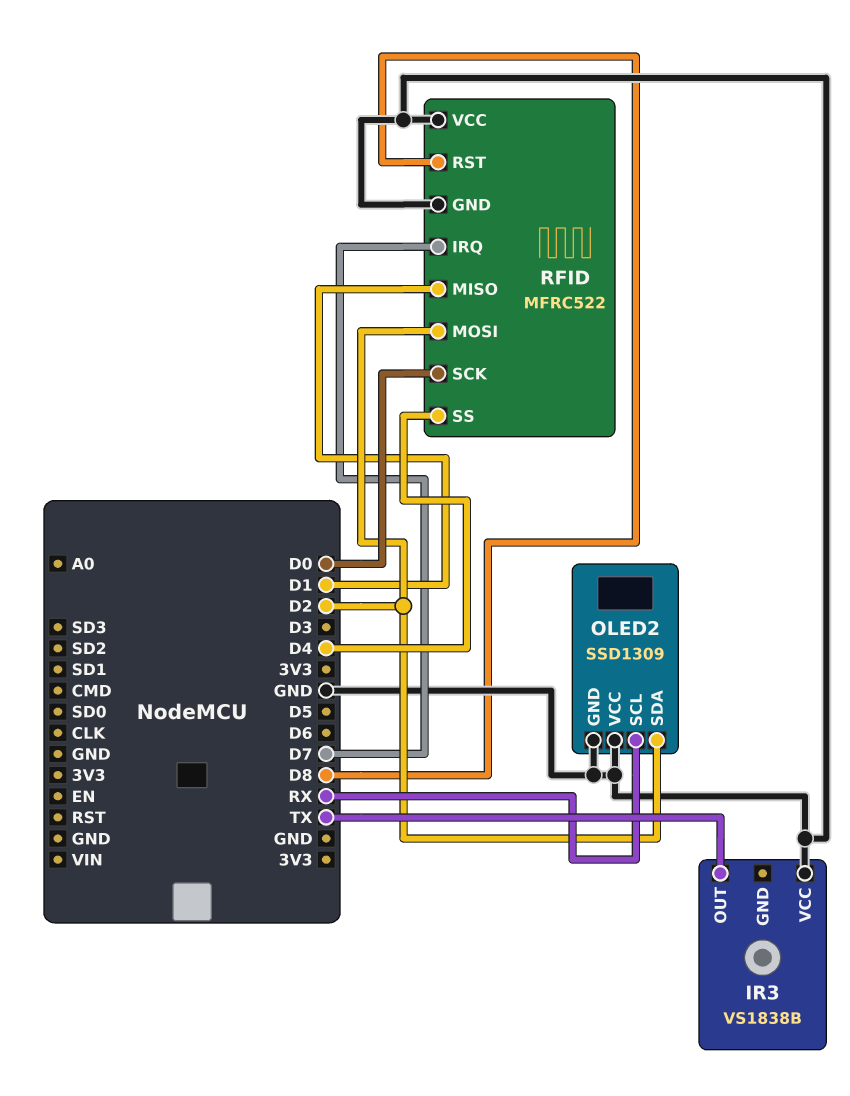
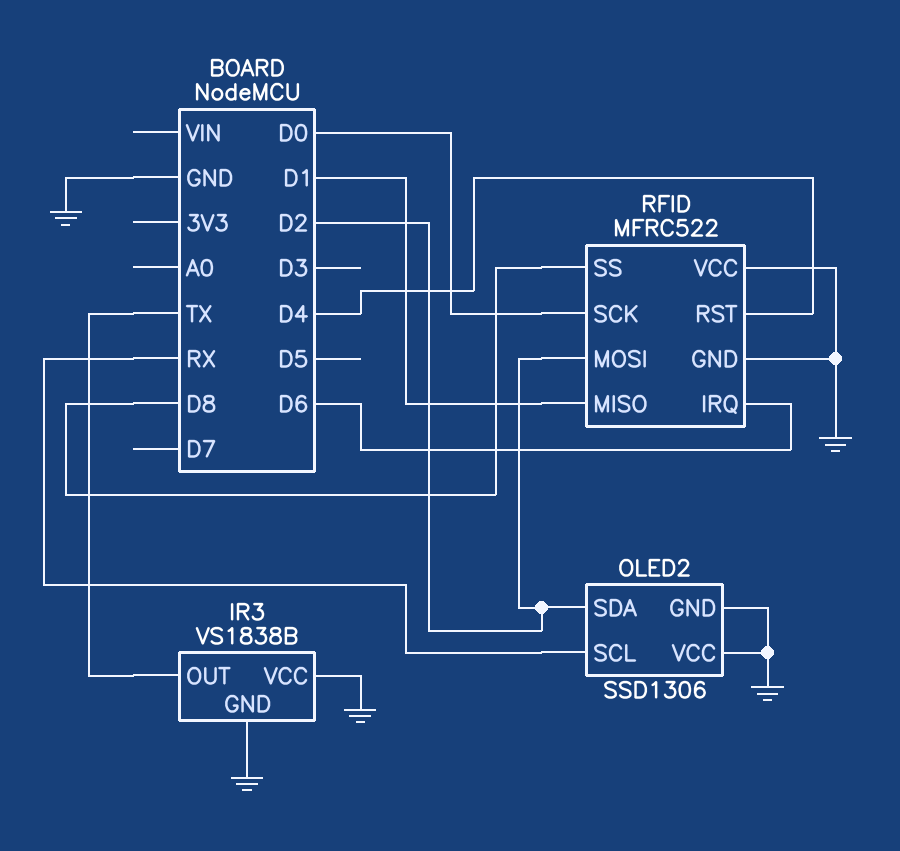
IR3 pin GND: none -> GND
OLED2: SSD1309 -> SSD1306
RFID pin IRQ: D7 -> D6
RFID pin RST: D8 -> D4
RFID pin SS: D4 -> D8

